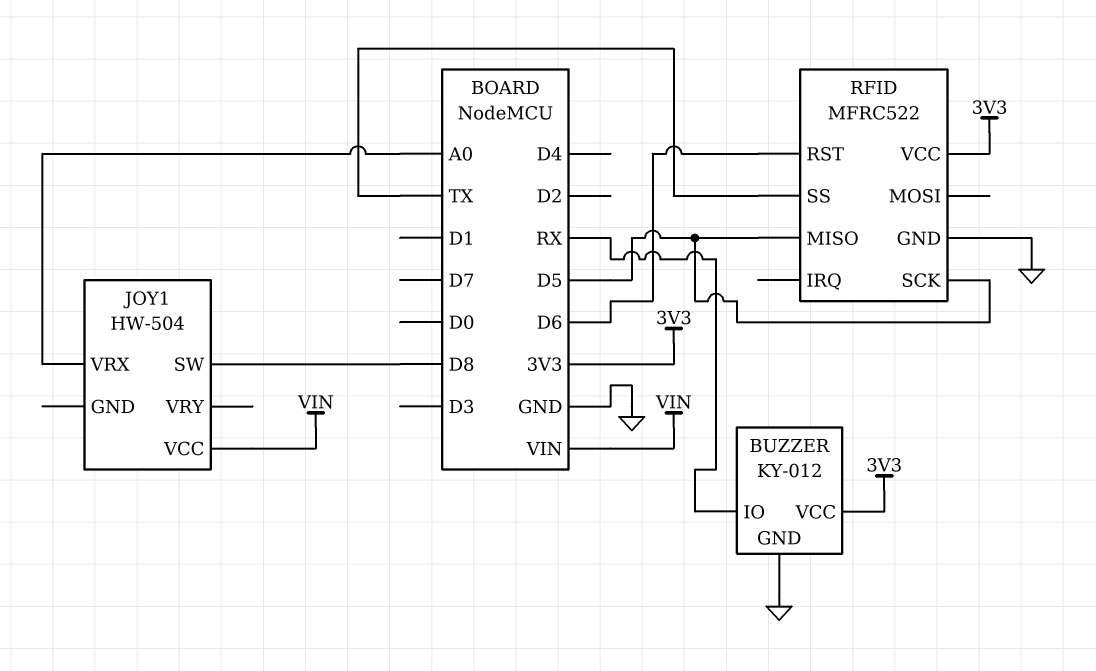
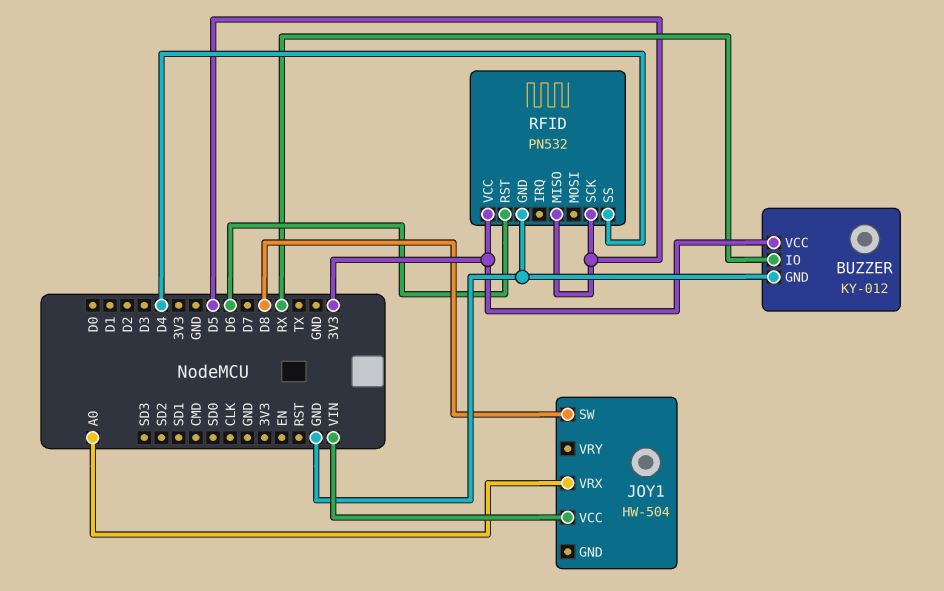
RFID: MFRC522 -> PN532
RFID pin SS: TX -> D4

